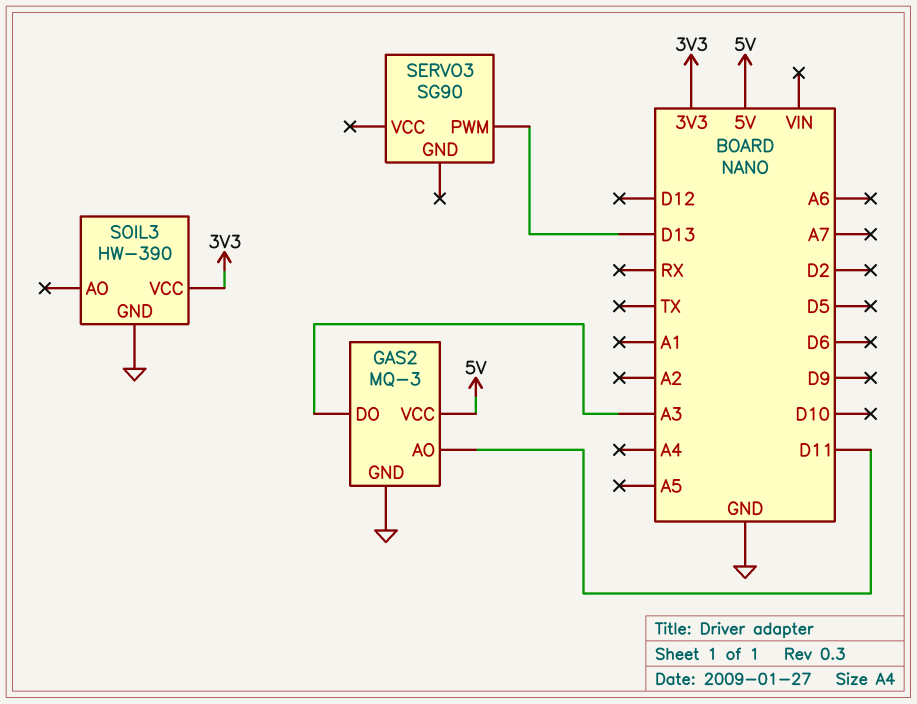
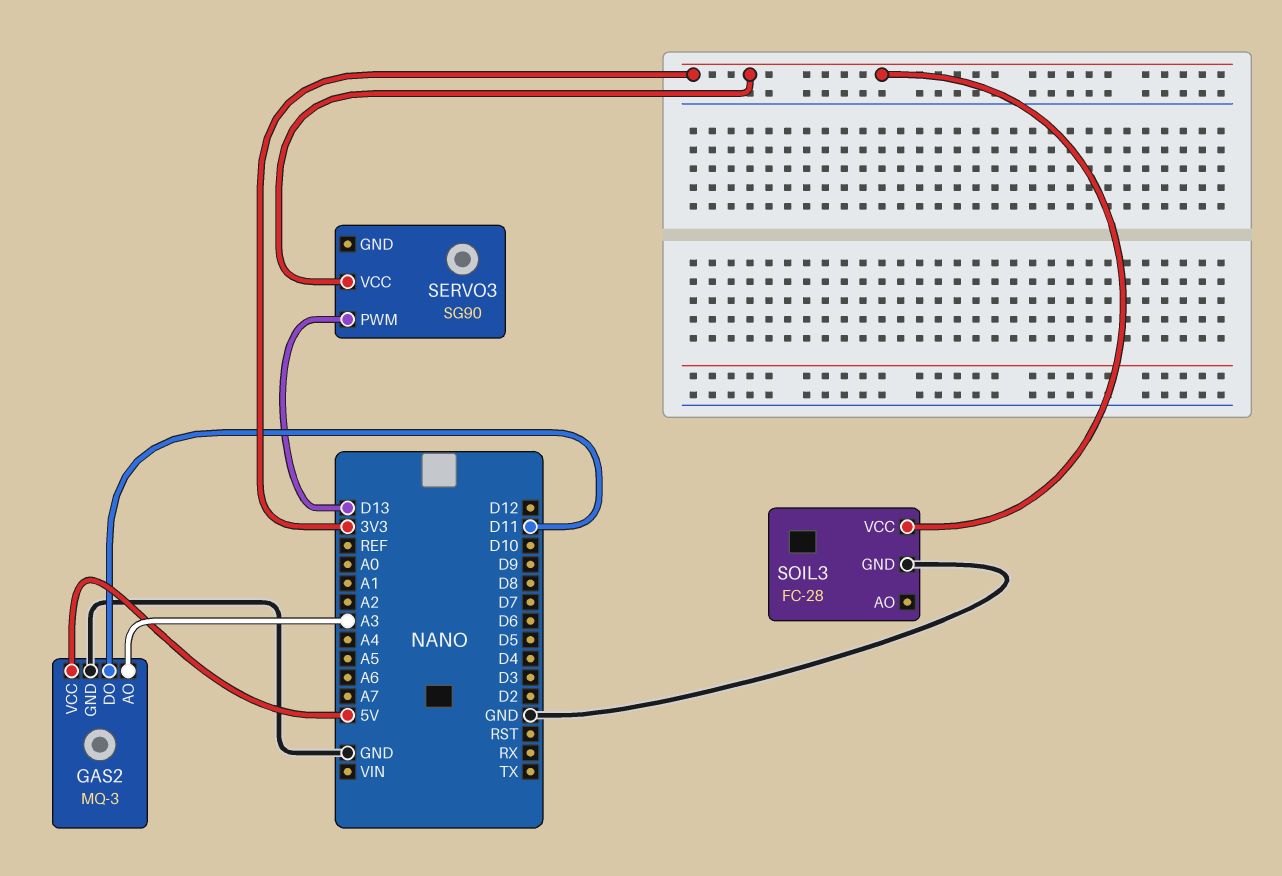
GAS2 pin AO: D11 -> A3
GAS2 pin DO: A3 -> D11
SERVO3 pin VCC: none -> 3V3
SOIL3: HW-390 -> FC-28

